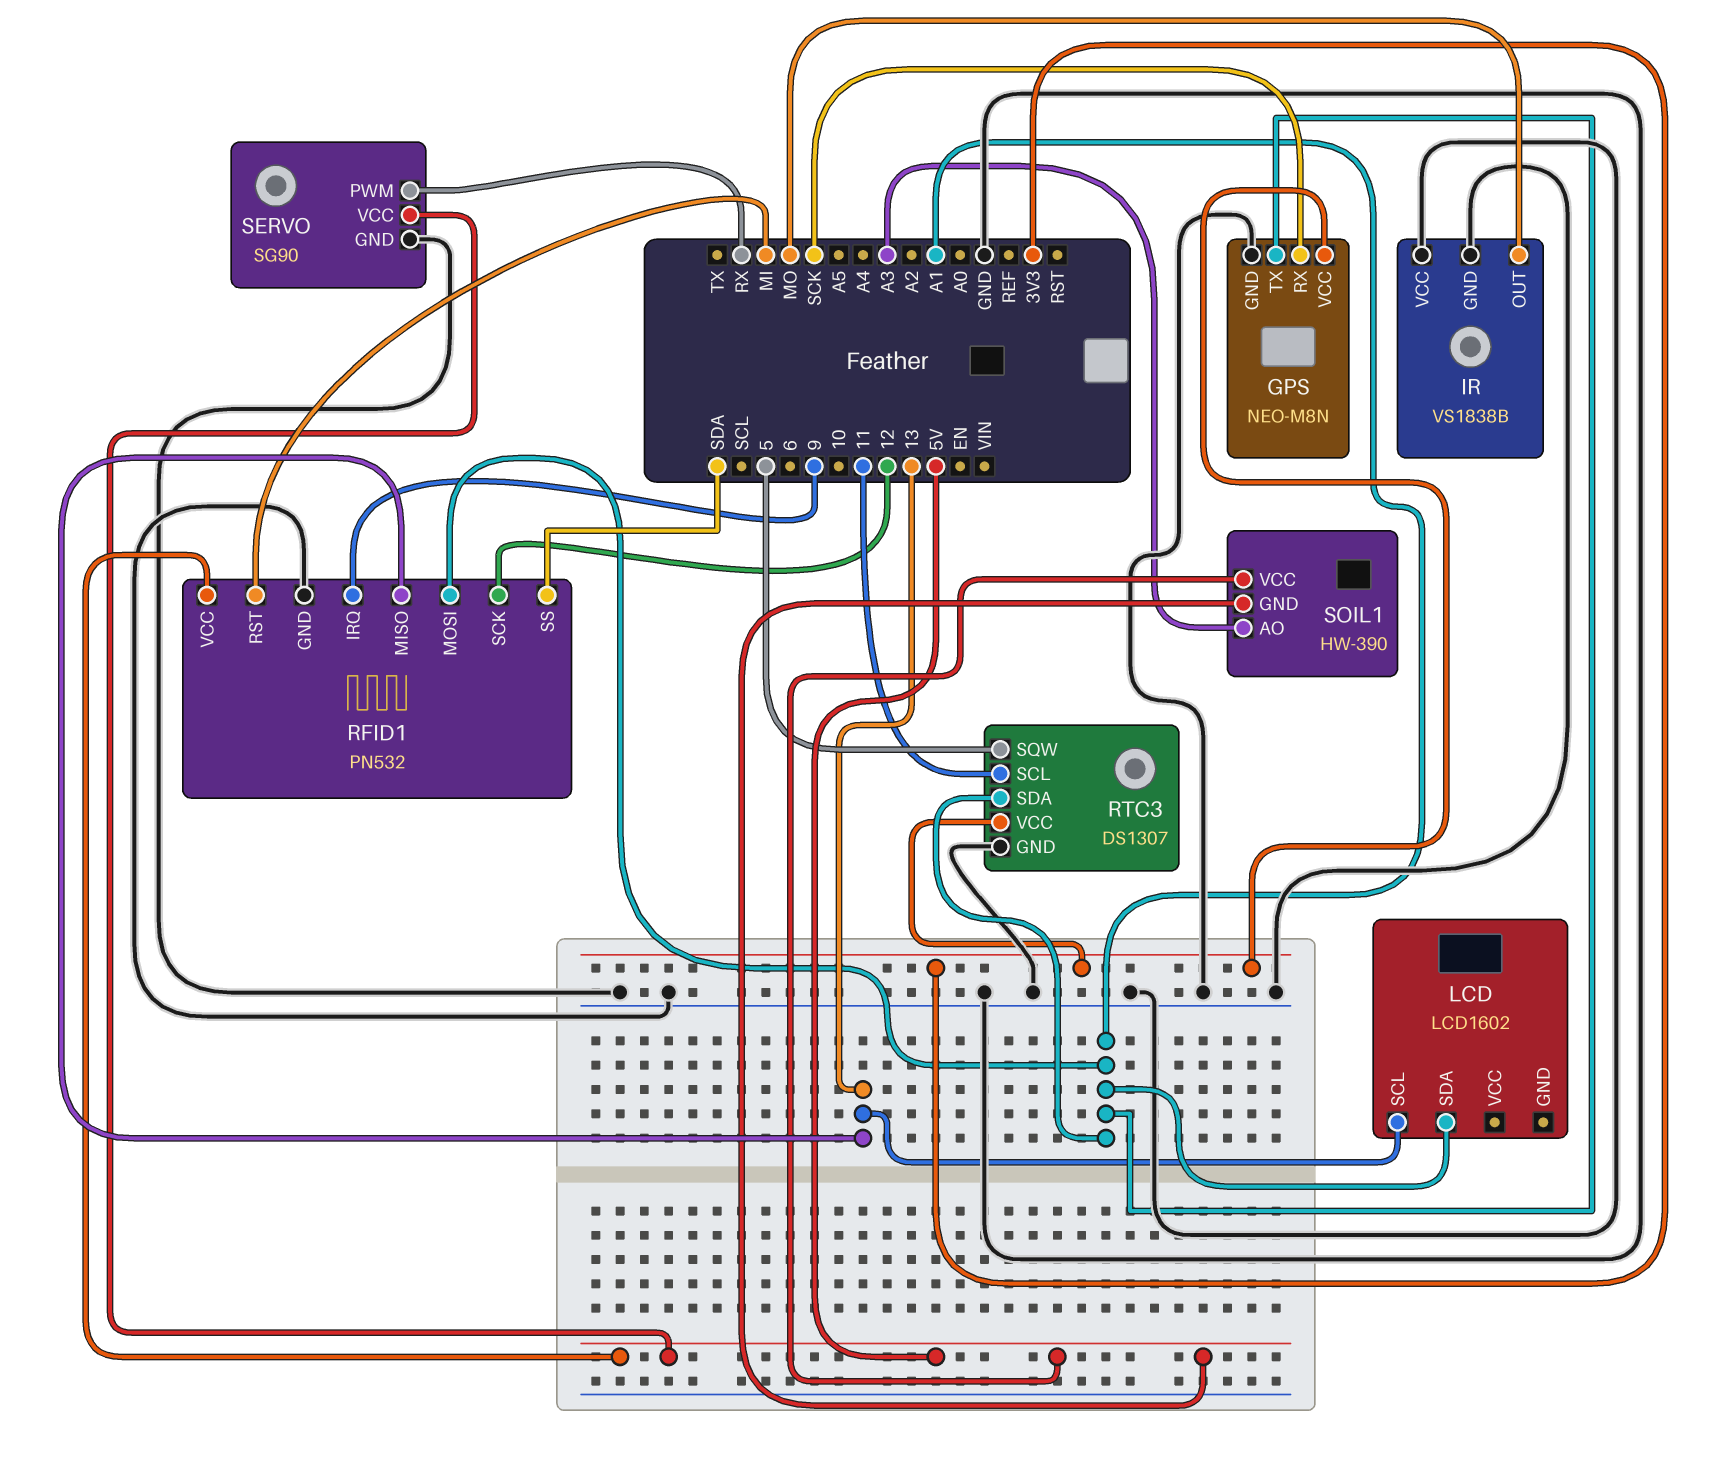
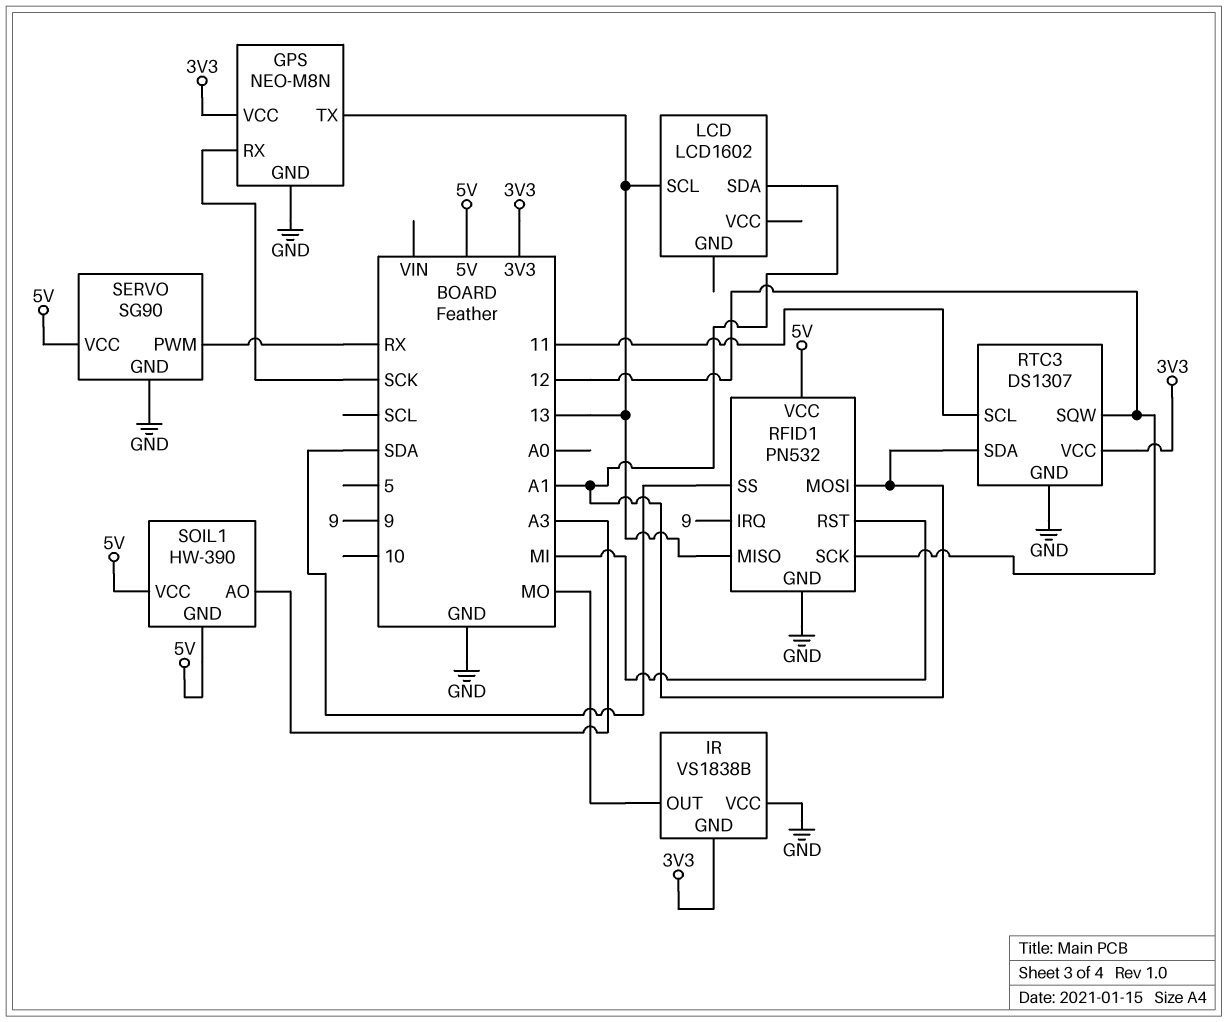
GPS pin TX: A1 -> 13
IR pin GND: GND -> 3V3
RTC3 pin SQW: 5 -> 12

